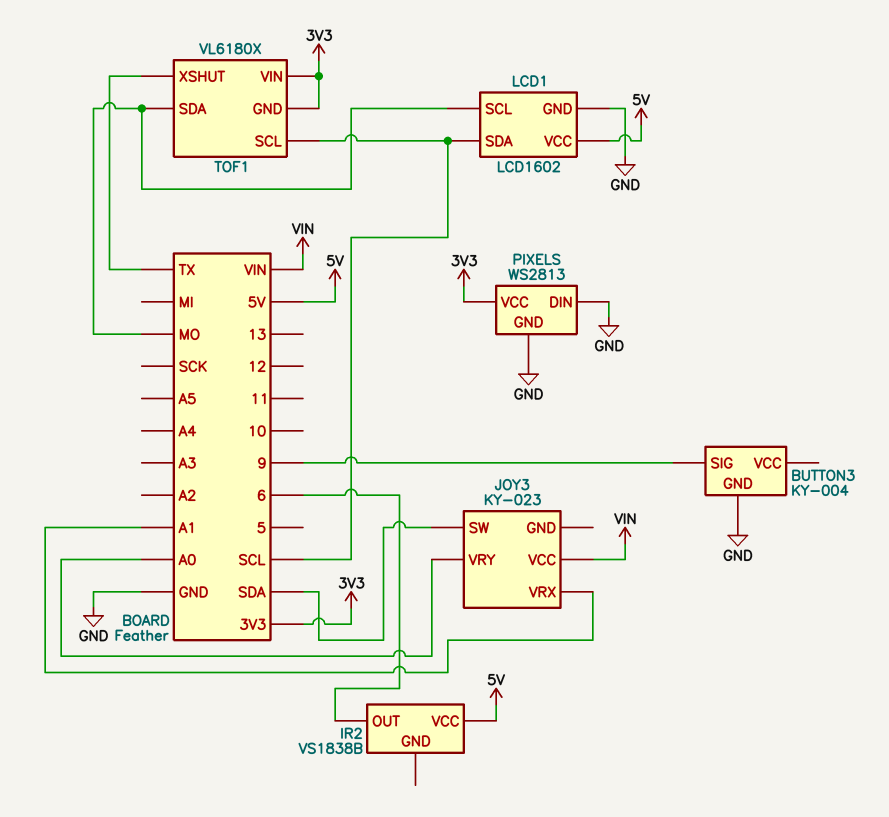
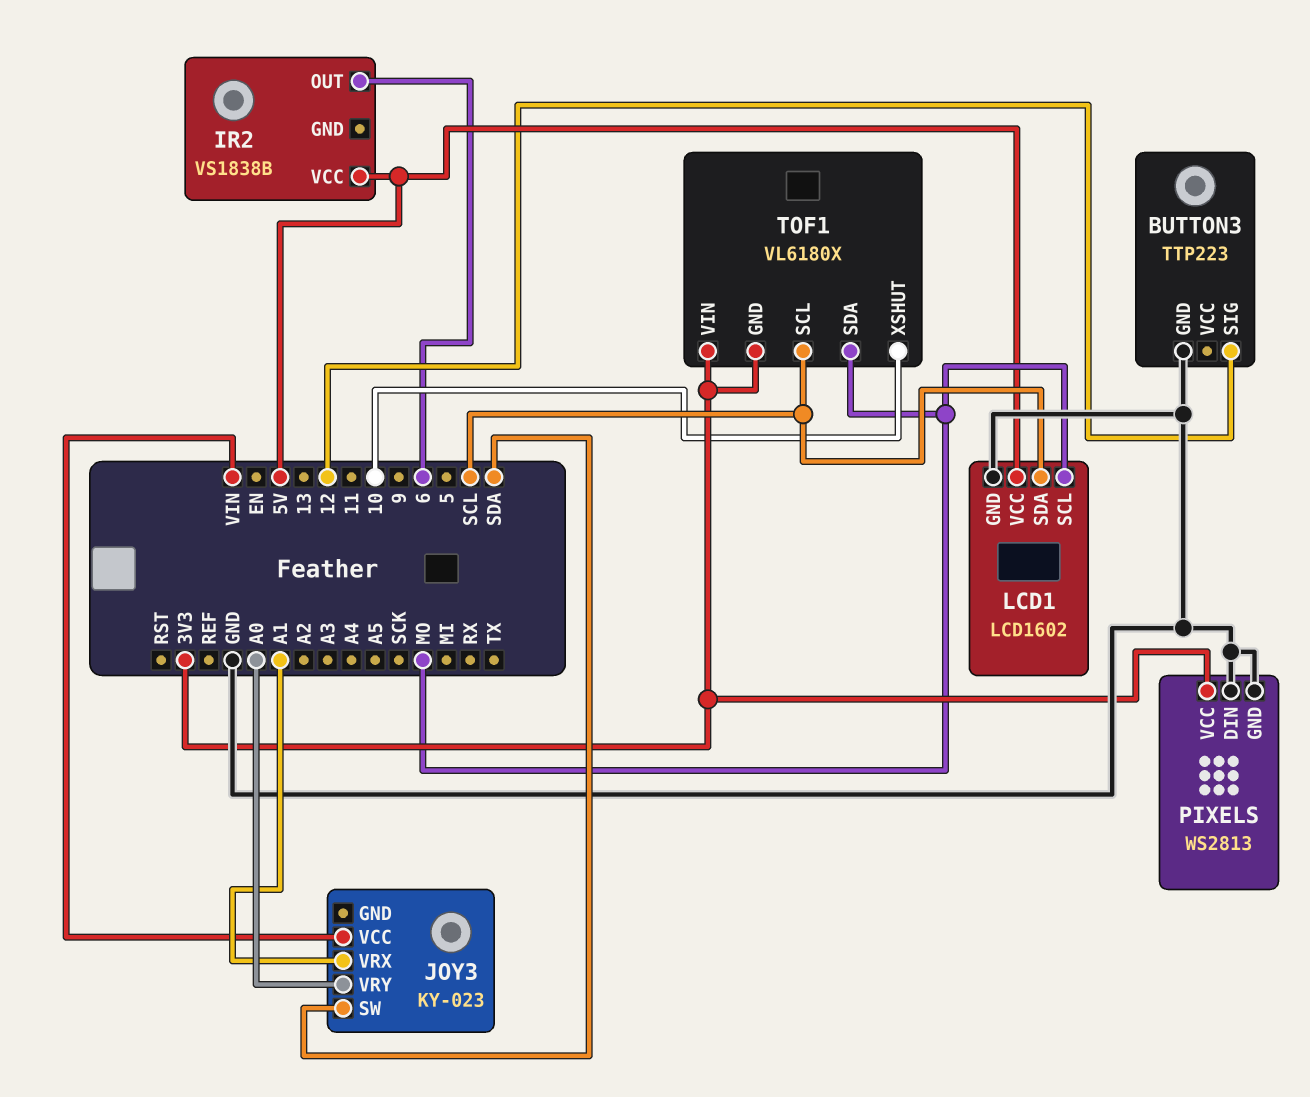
BUTTON3: KY-004 -> TTP223
BUTTON3 pin SIG: 9 -> 12
TOF1 pin XSHUT: TX -> 10

